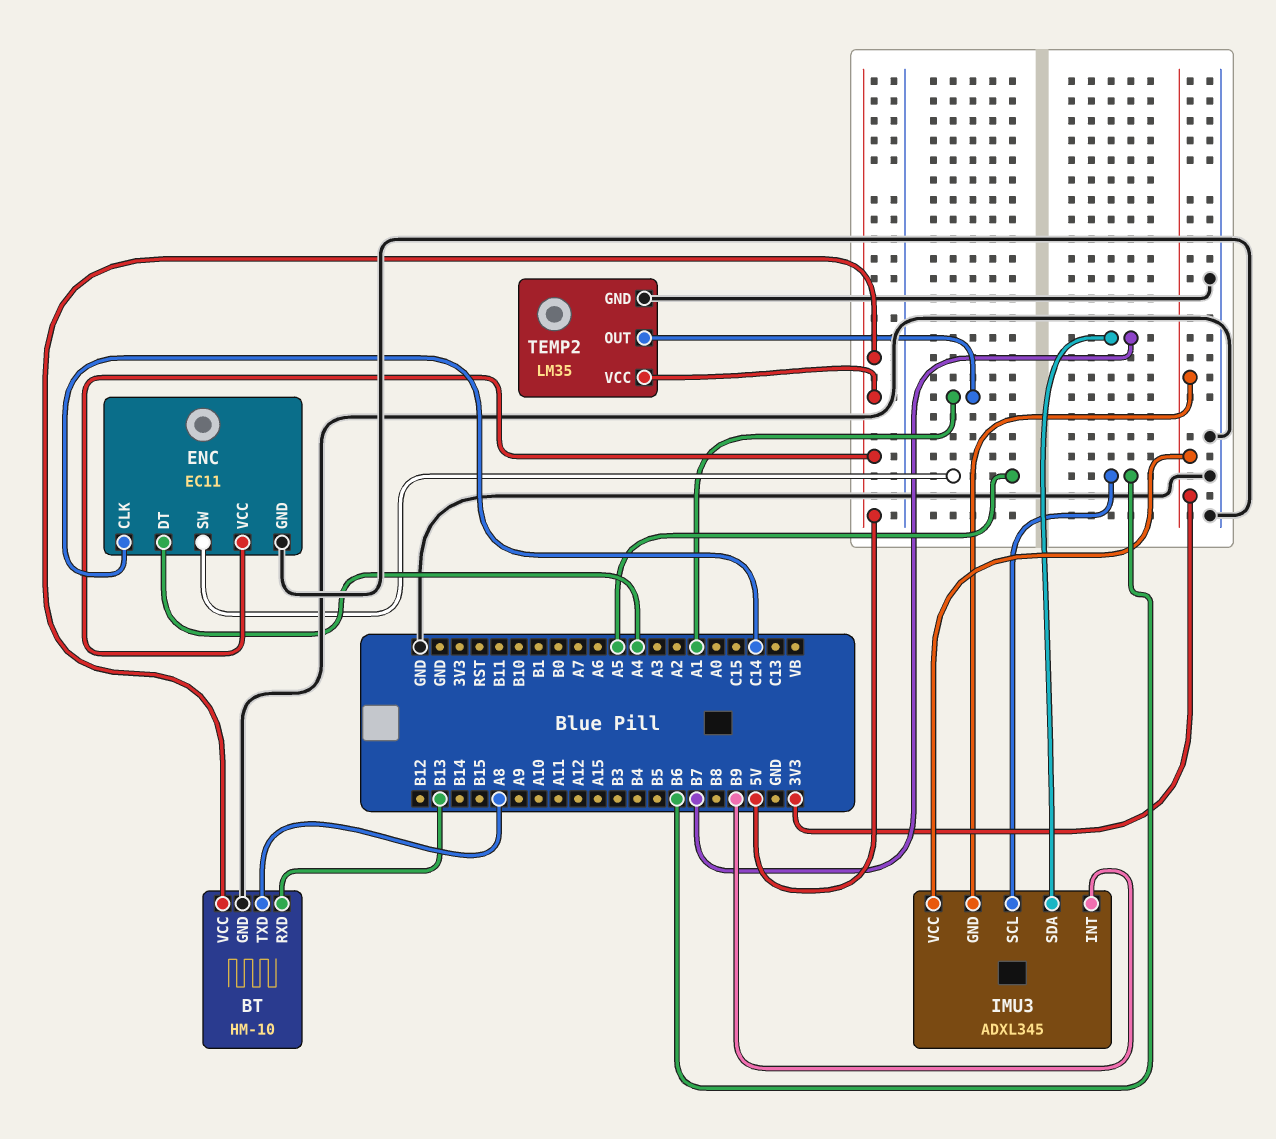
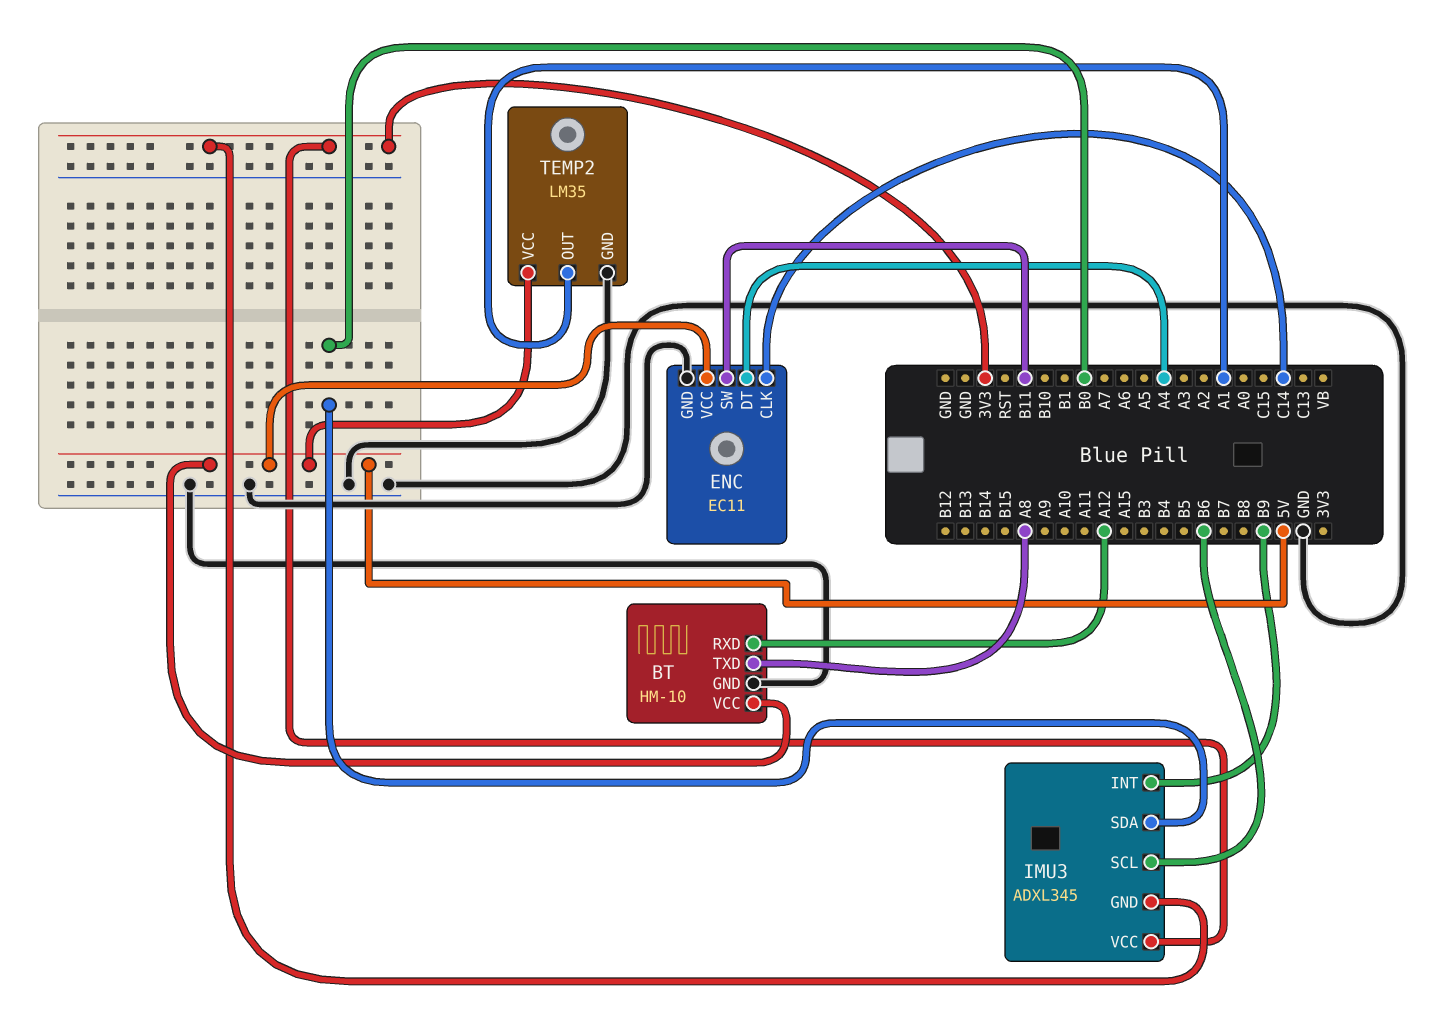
BT pin RXD: B13 -> A12
ENC pin SW: A5 -> B11
IMU3 pin SDA: B7 -> B0

